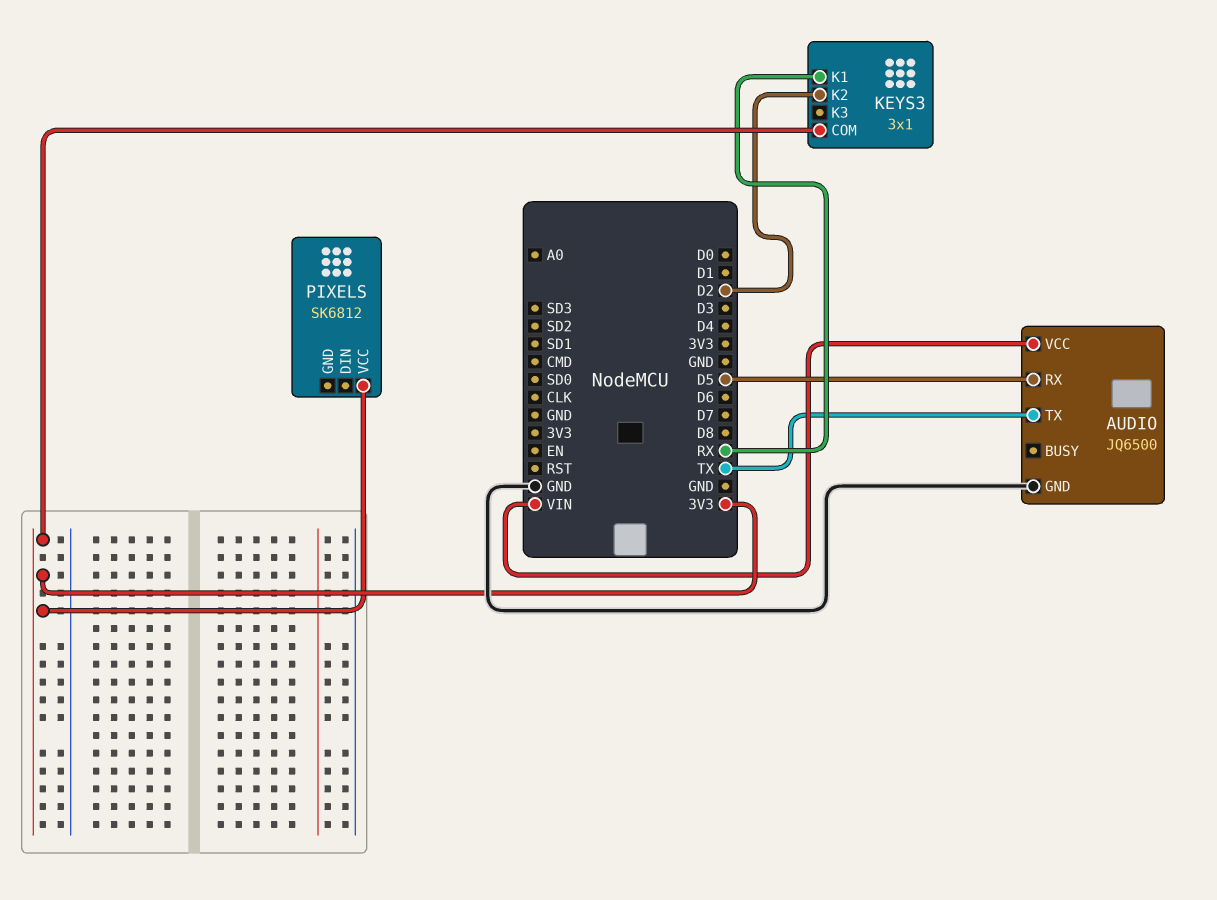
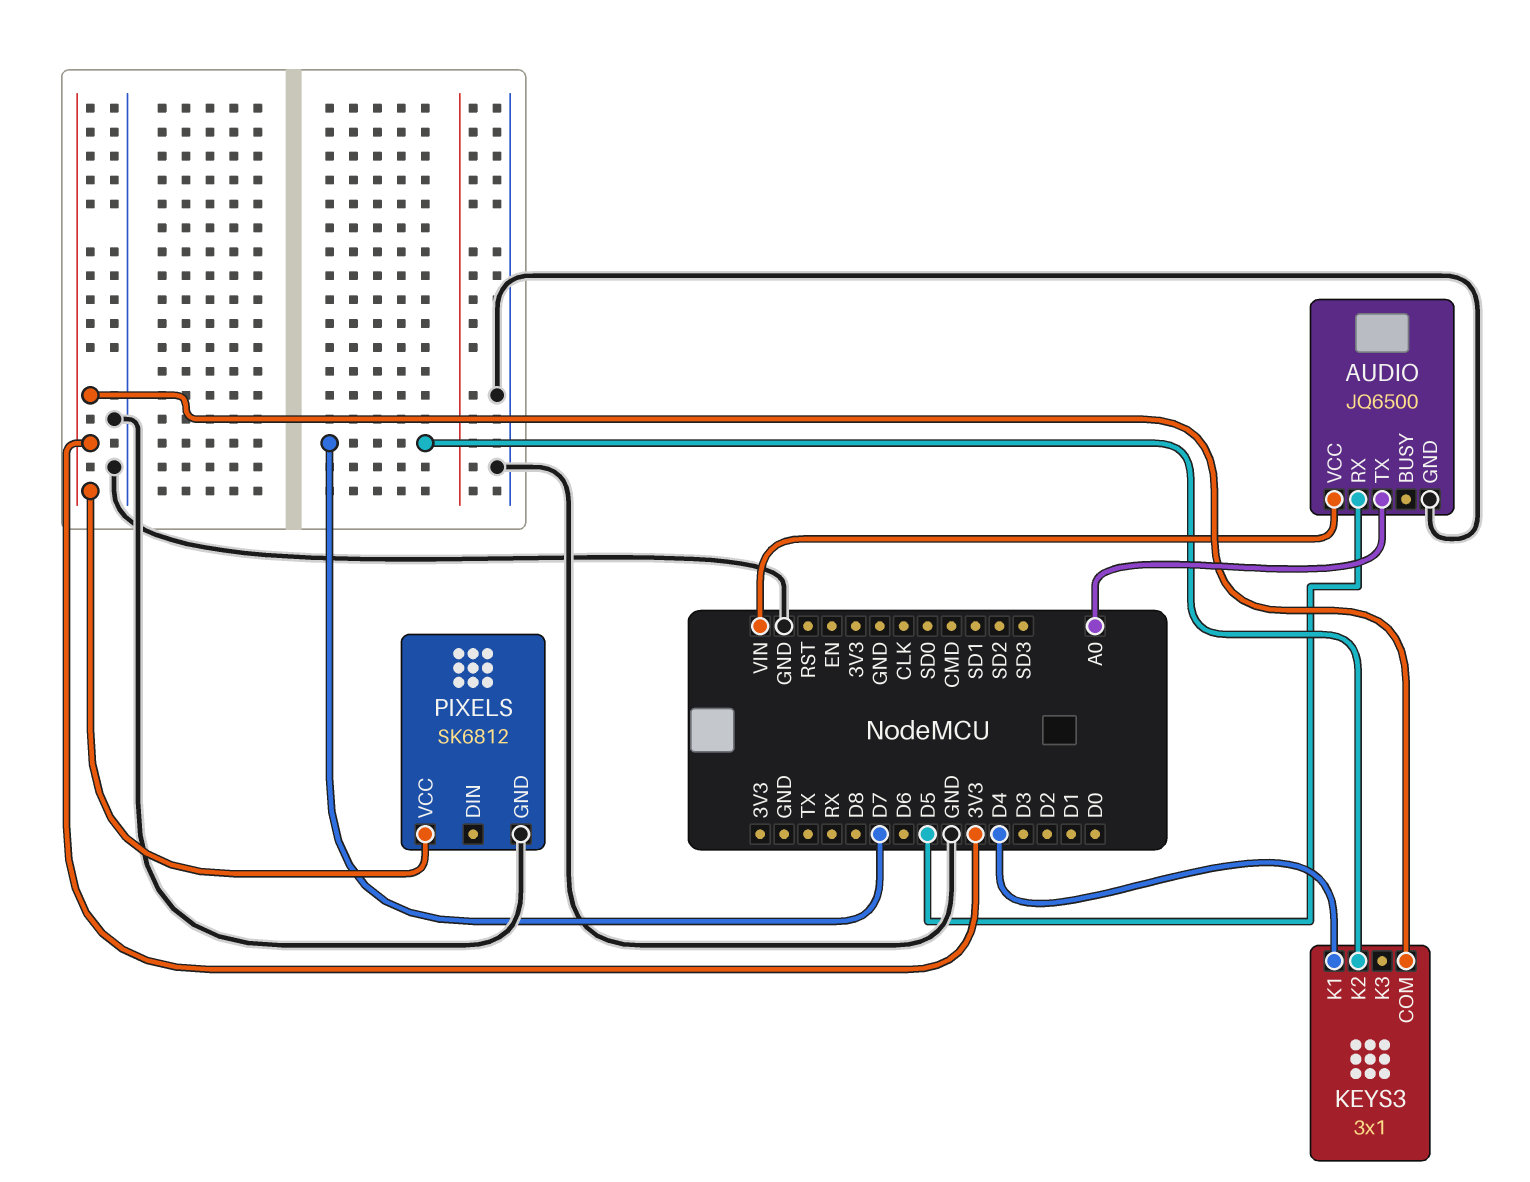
AUDIO pin TX: TX -> A0
KEYS3 pin K1: RX -> D4
KEYS3 pin K2: D2 -> D7
PIXELS pin GND: none -> GND

